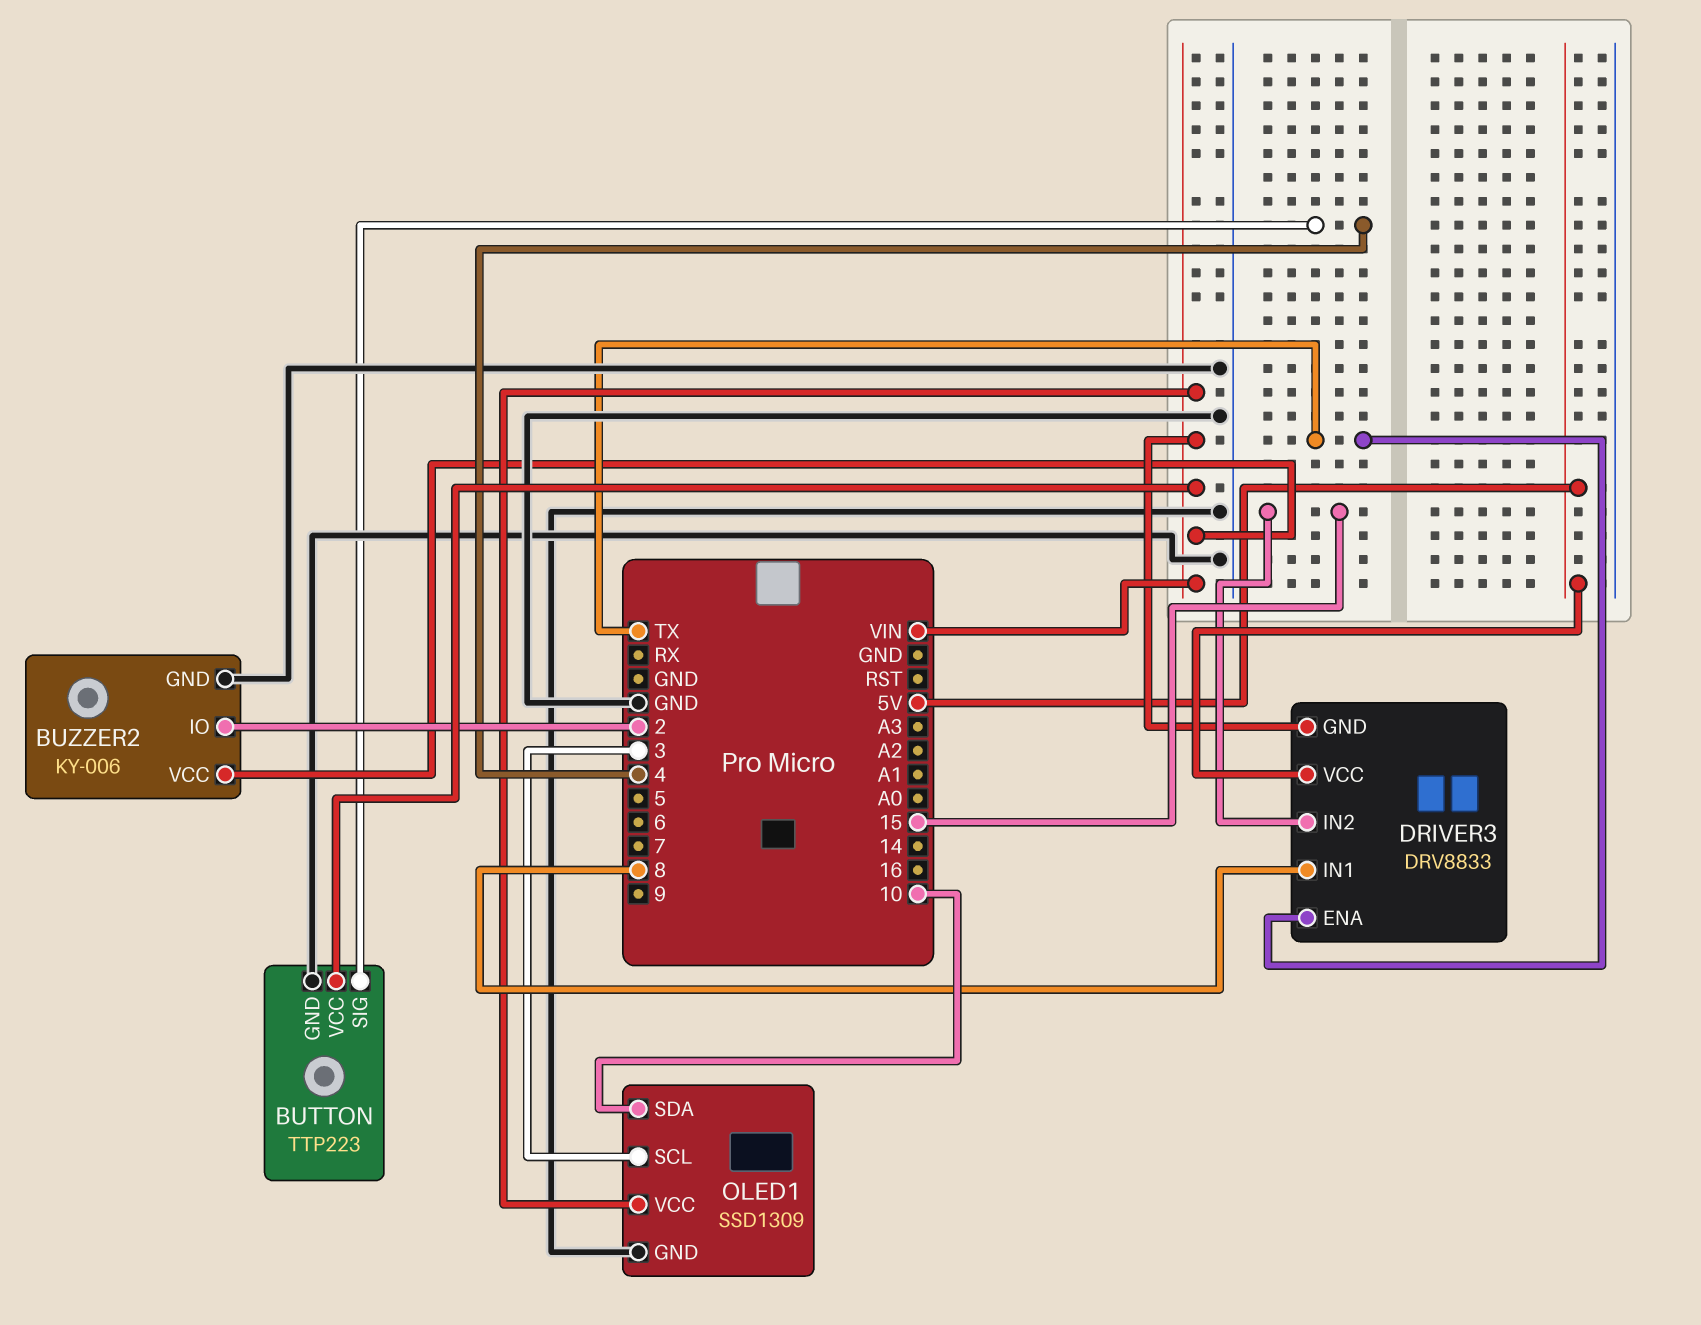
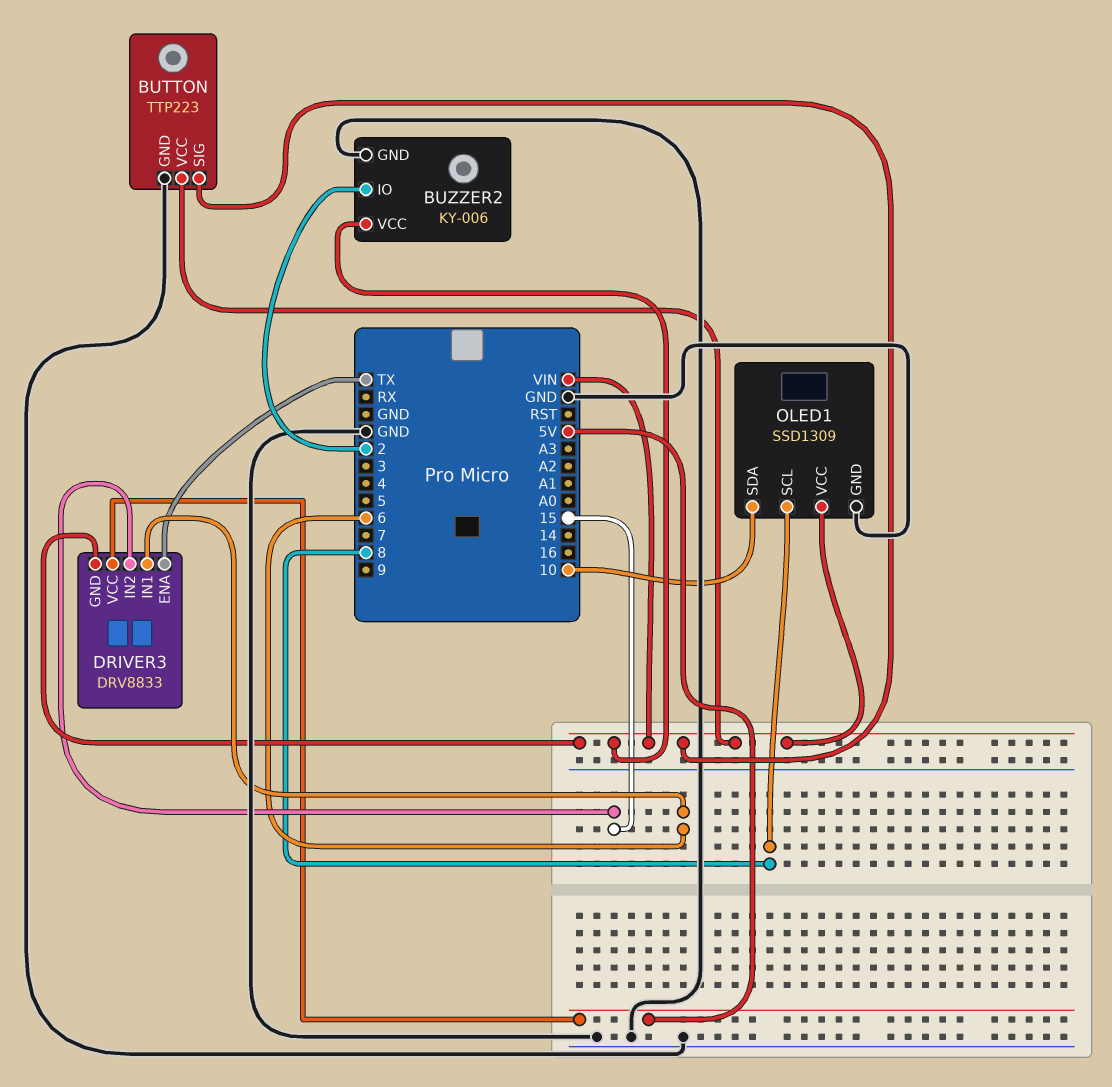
BUTTON pin SIG: 4 -> VIN
DRIVER3 pin IN1: 8 -> 6
OLED1 pin SCL: 3 -> 8

